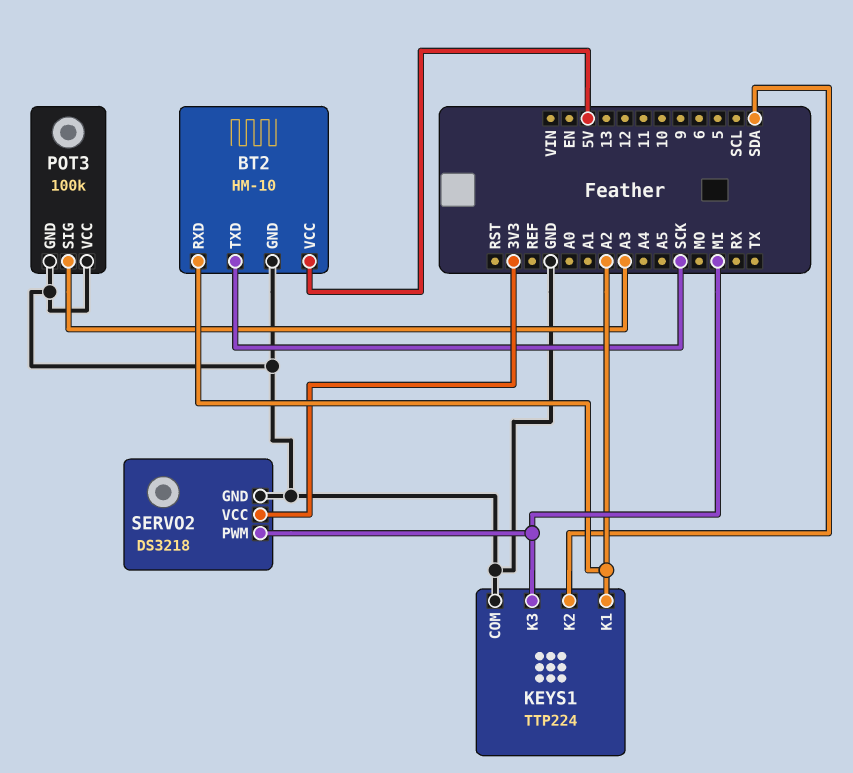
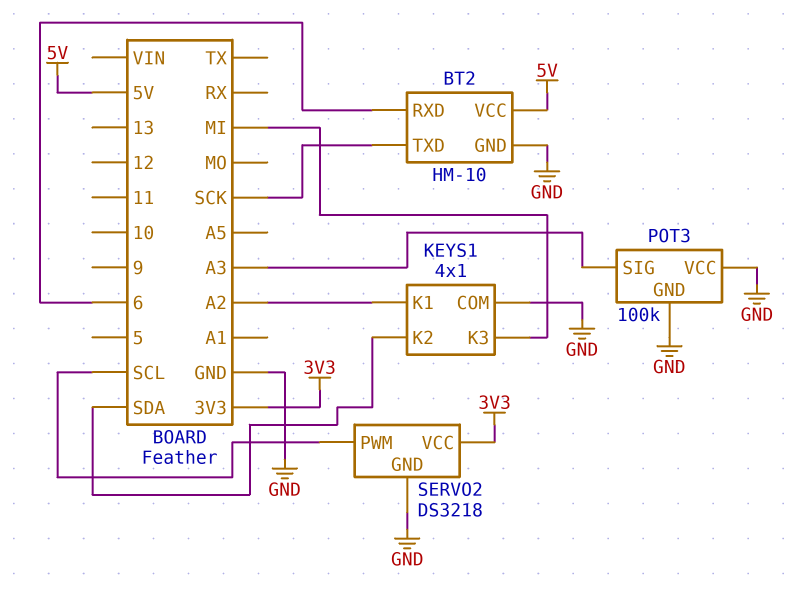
BT2 pin RXD: A2 -> 6
KEYS1: TTP224 -> 4x1
SERVO2 pin PWM: MI -> SCL

